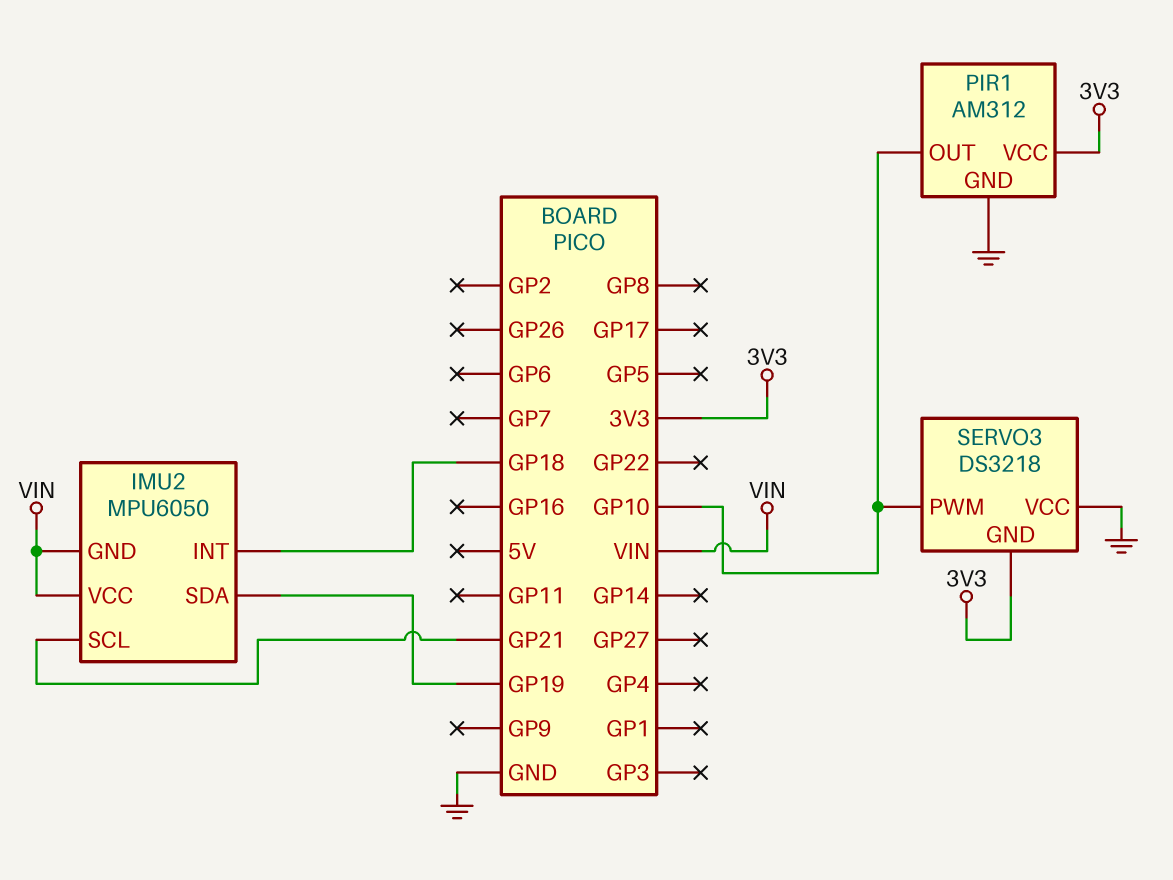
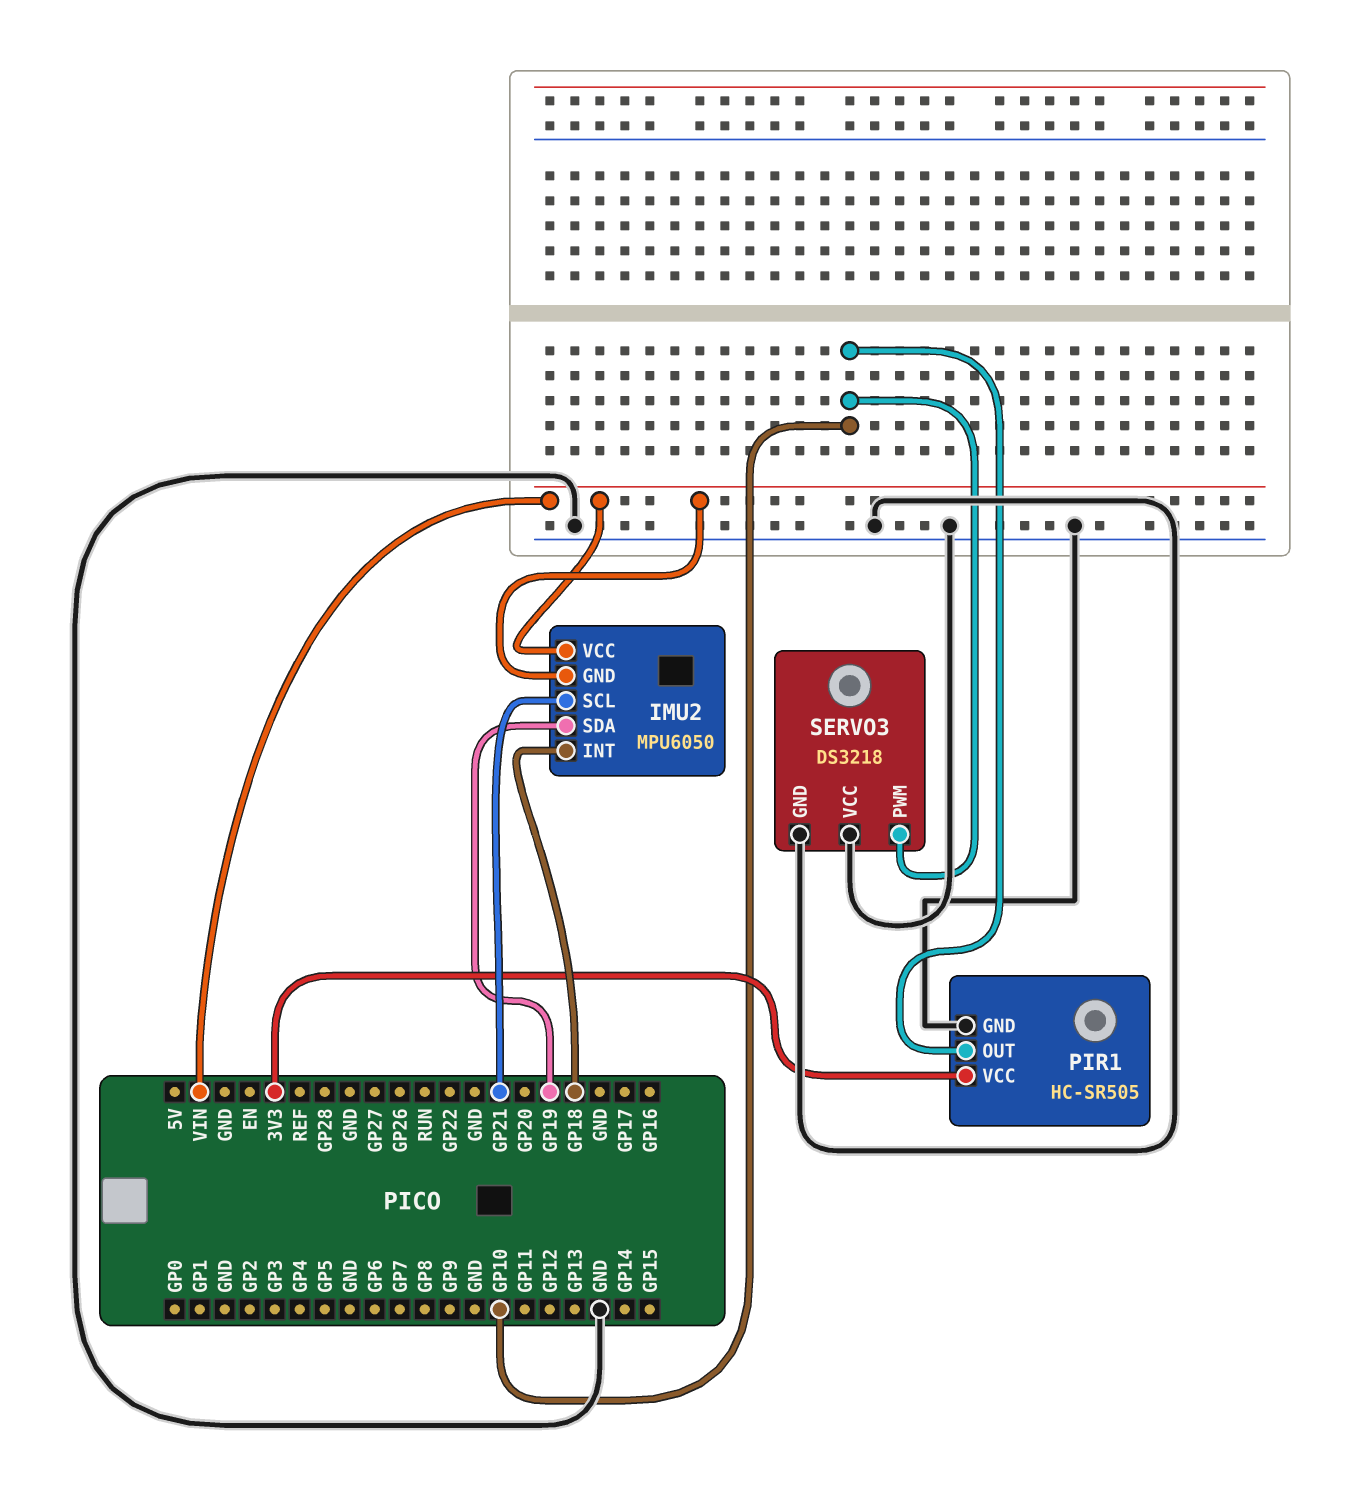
PIR1: AM312 -> HC-SR505
SERVO3 pin GND: 3V3 -> GND

